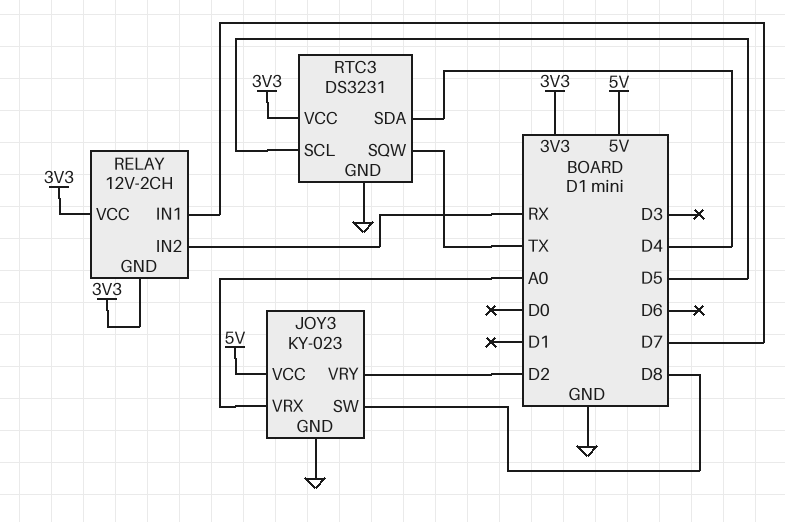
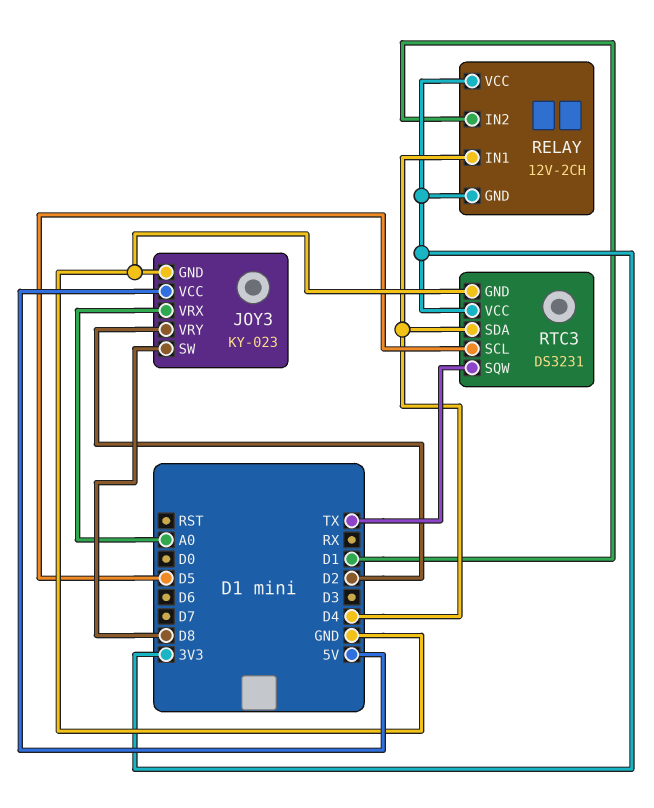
RELAY pin IN1: D7 -> D4
RELAY pin IN2: RX -> D1

